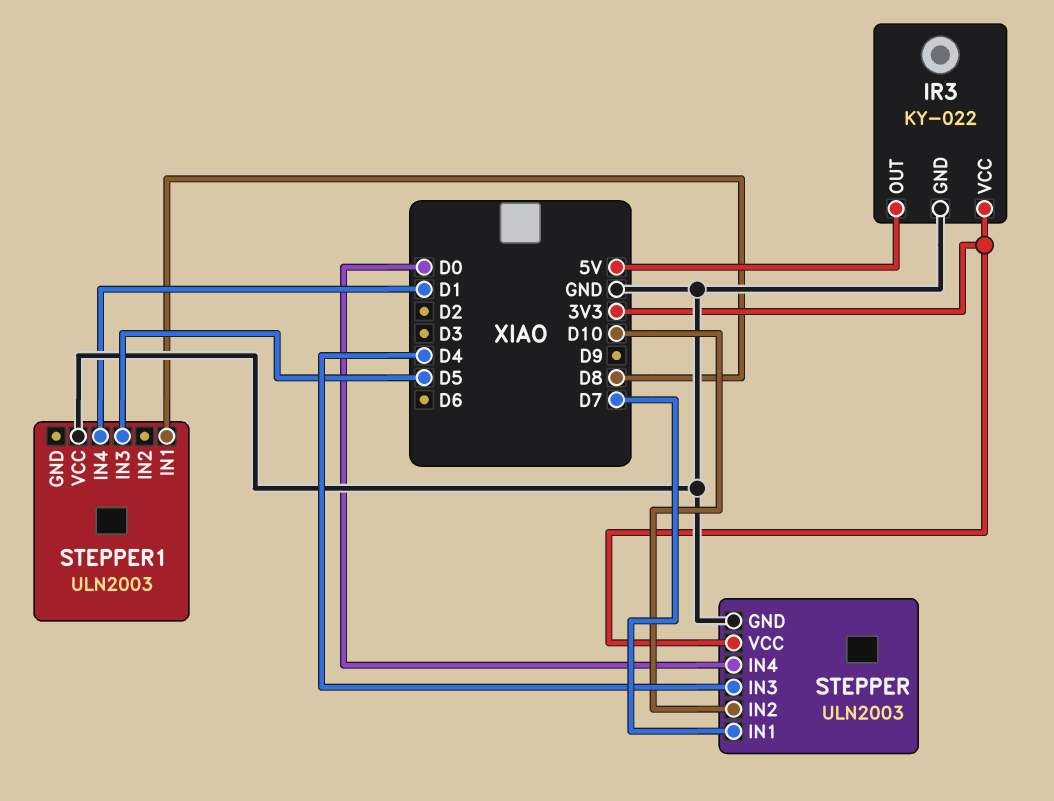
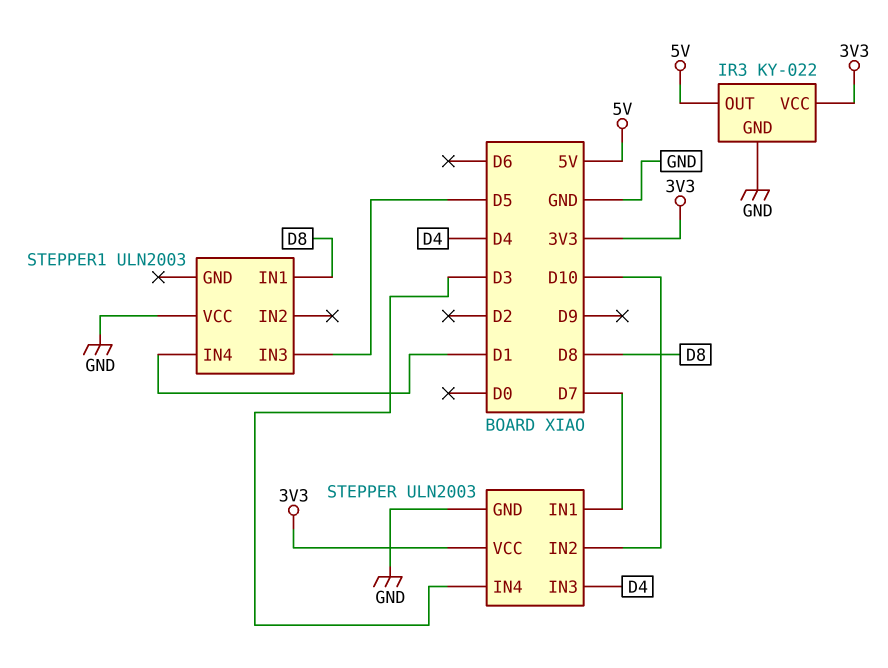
STEPPER pin IN4: D0 -> D3

